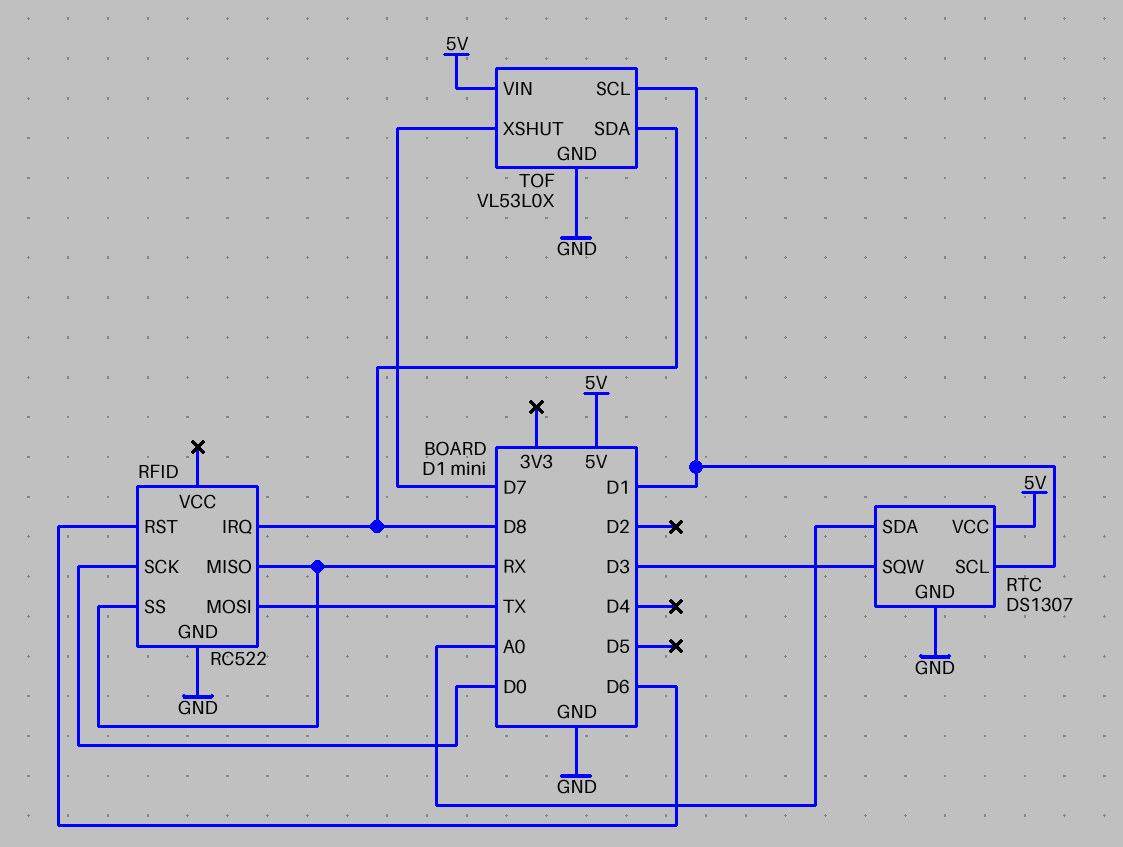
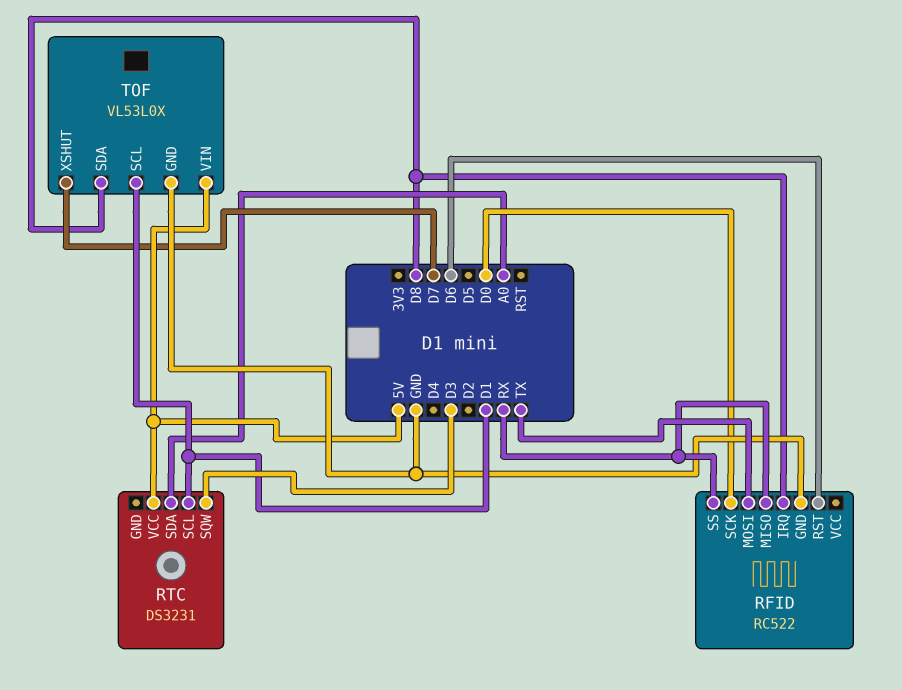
RTC: DS1307 -> DS3231
RTC pin GND: GND -> none

